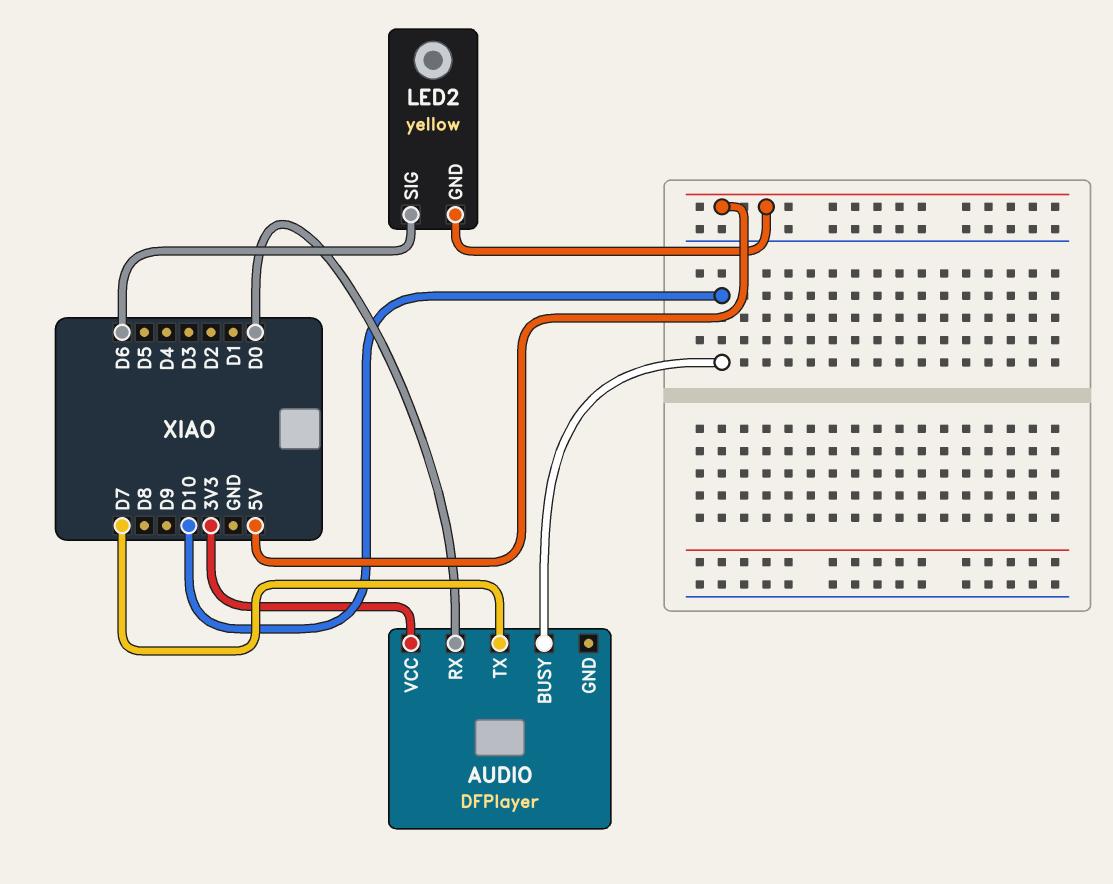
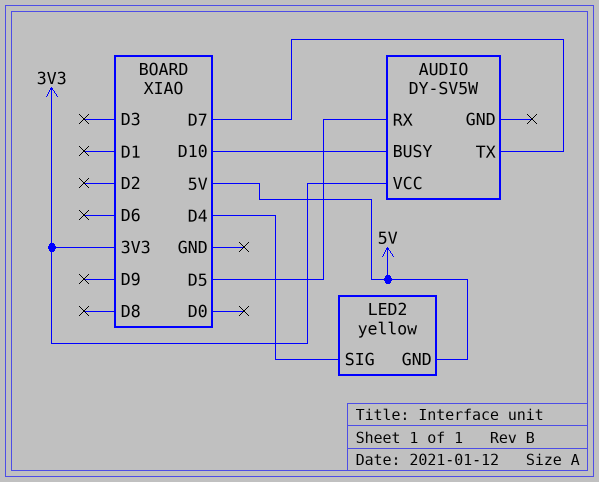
AUDIO: DFPlayer -> DY-SV5W
AUDIO pin RX: D0 -> D5
LED2 pin SIG: D6 -> D4

